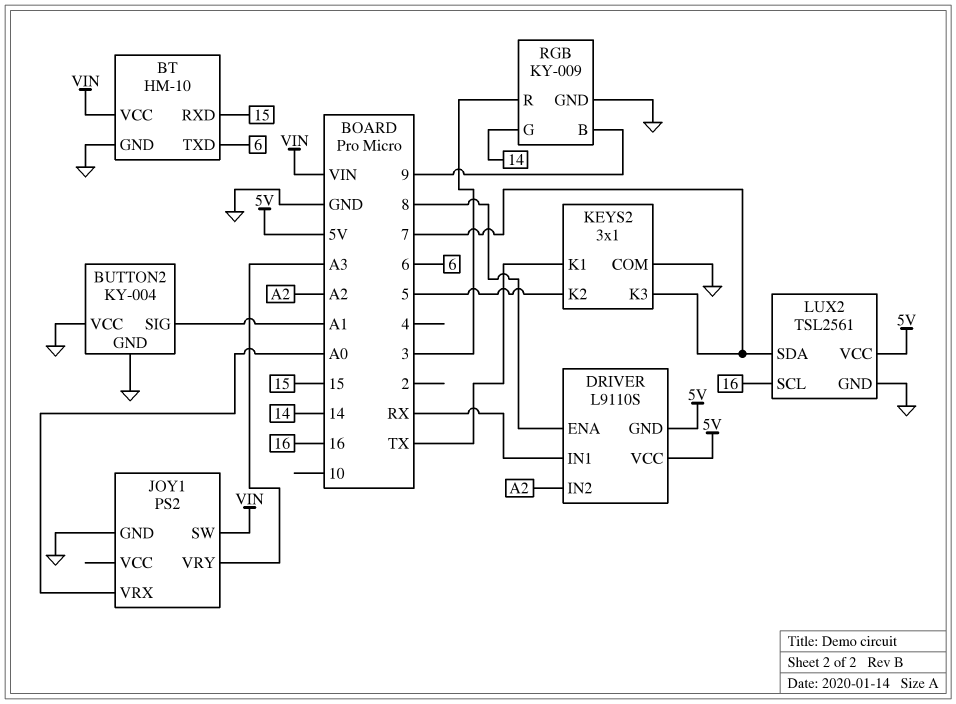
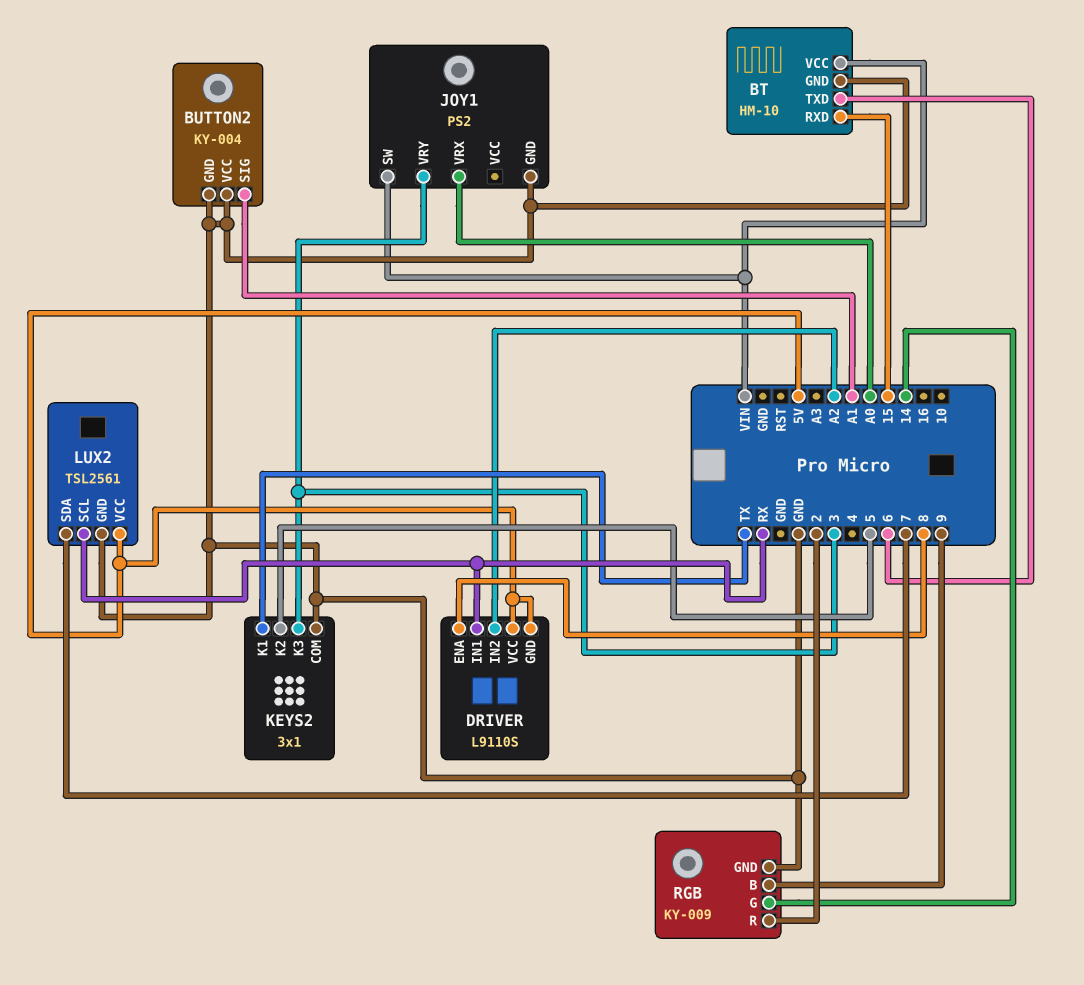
JOY1 pin VRY: A3 -> 3
KEYS2 pin K3: 7 -> 3
LUX2 pin SCL: 16 -> RX
RGB pin R: 3 -> 2

